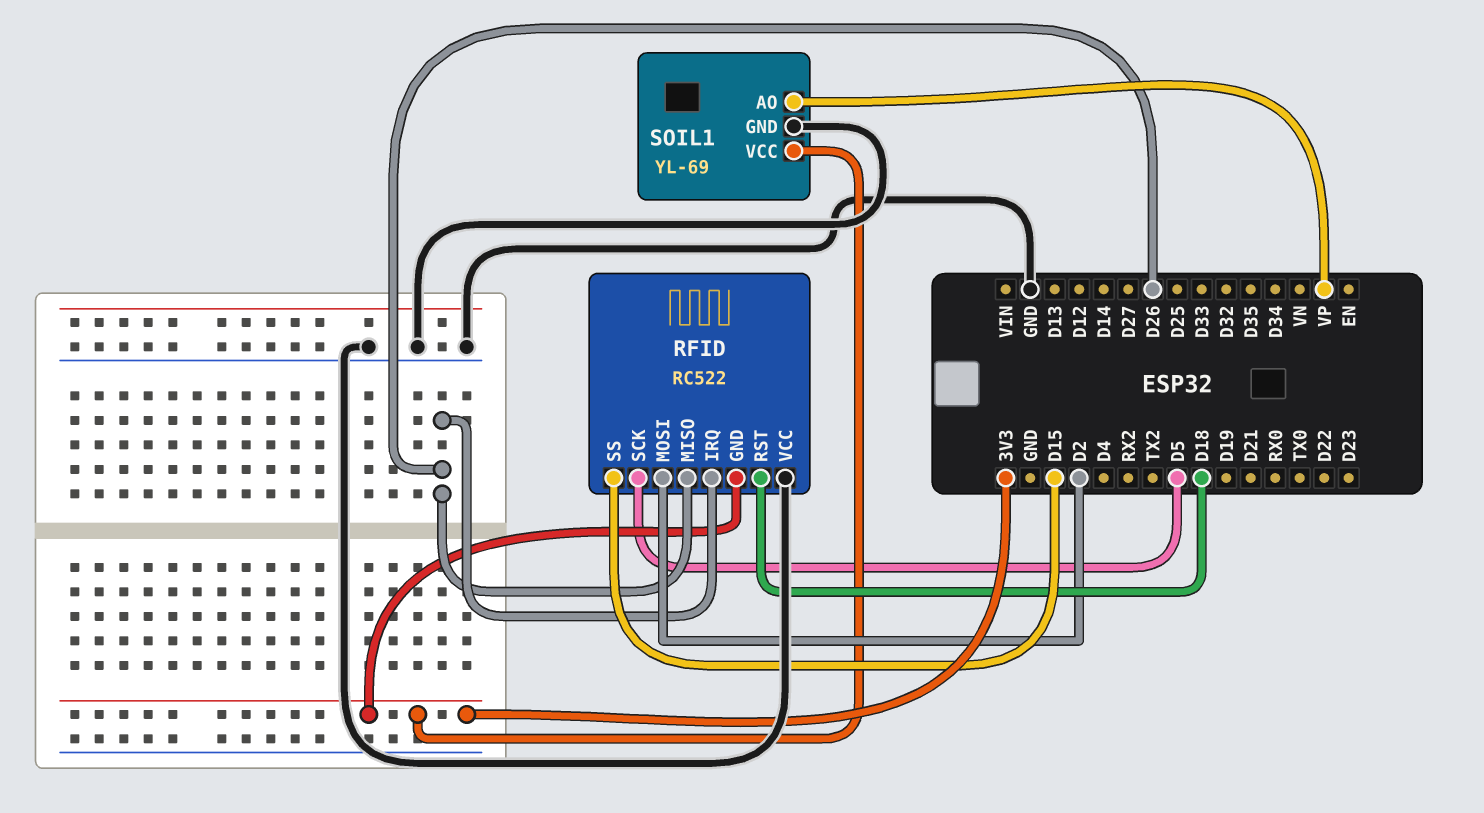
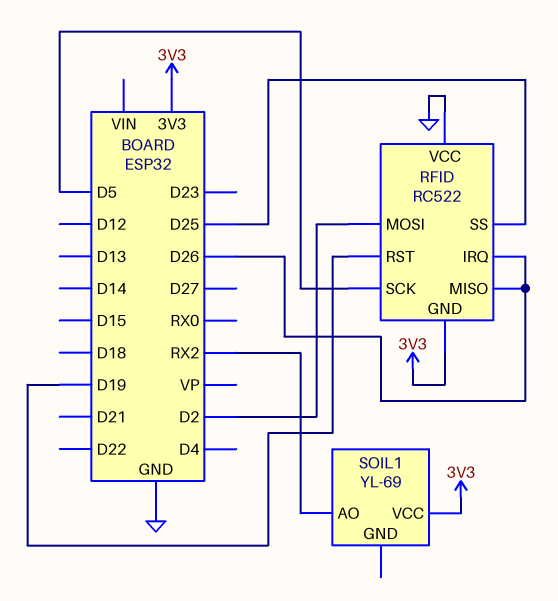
RFID pin RST: D18 -> D19
RFID pin SS: D15 -> D25
SOIL1 pin AO: VP -> RX2
SOIL1 pin GND: GND -> none

